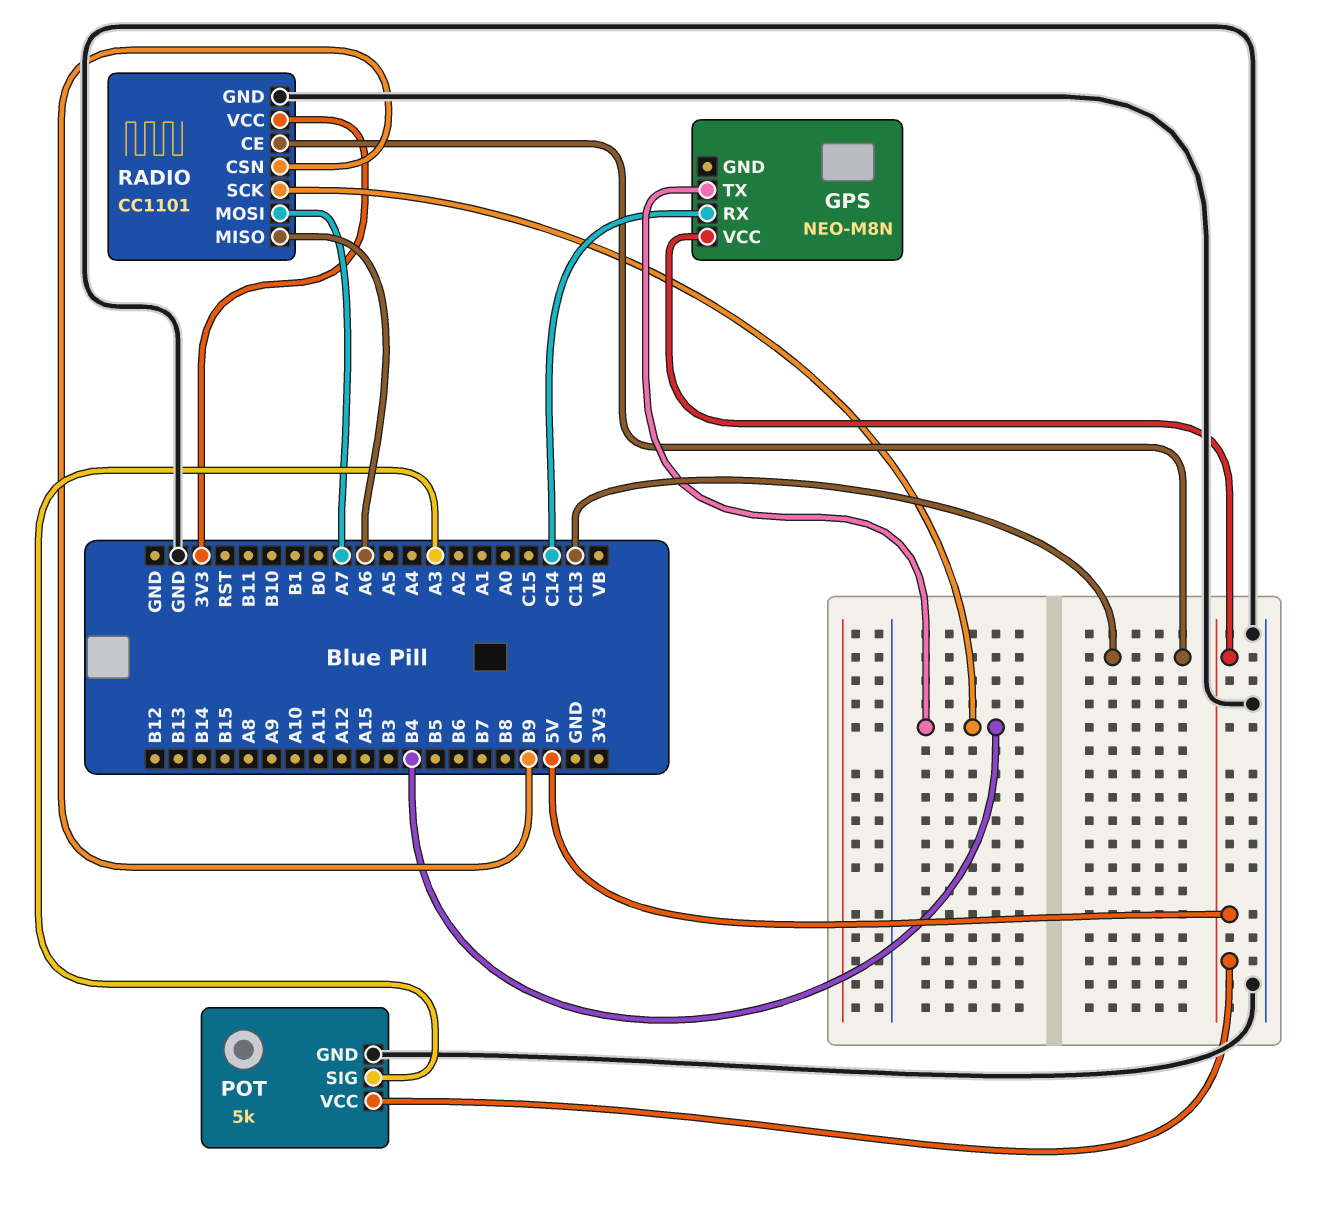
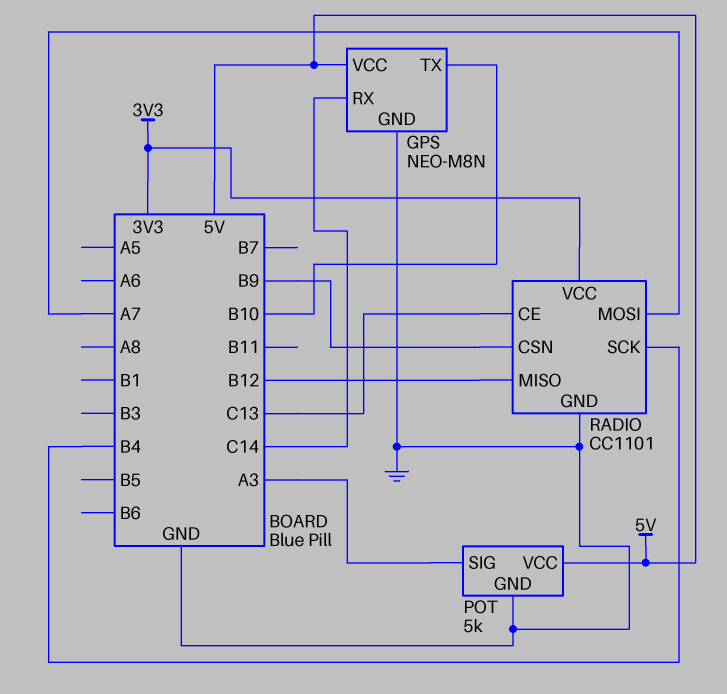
GPS pin GND: none -> GND
GPS pin TX: B4 -> B10
RADIO pin MISO: A6 -> B12

